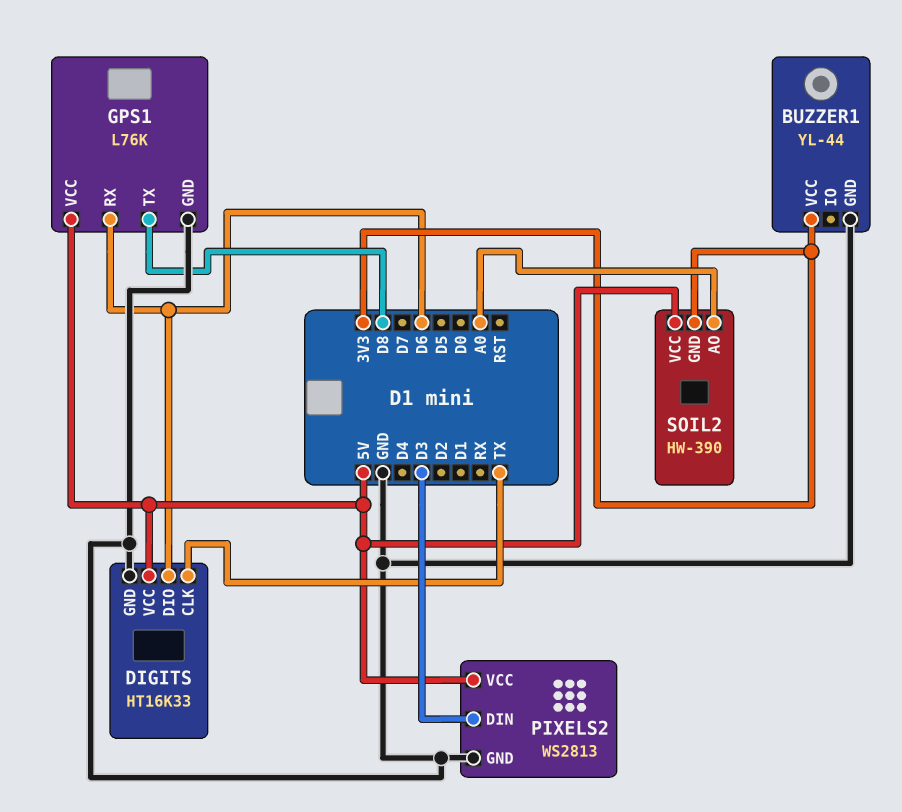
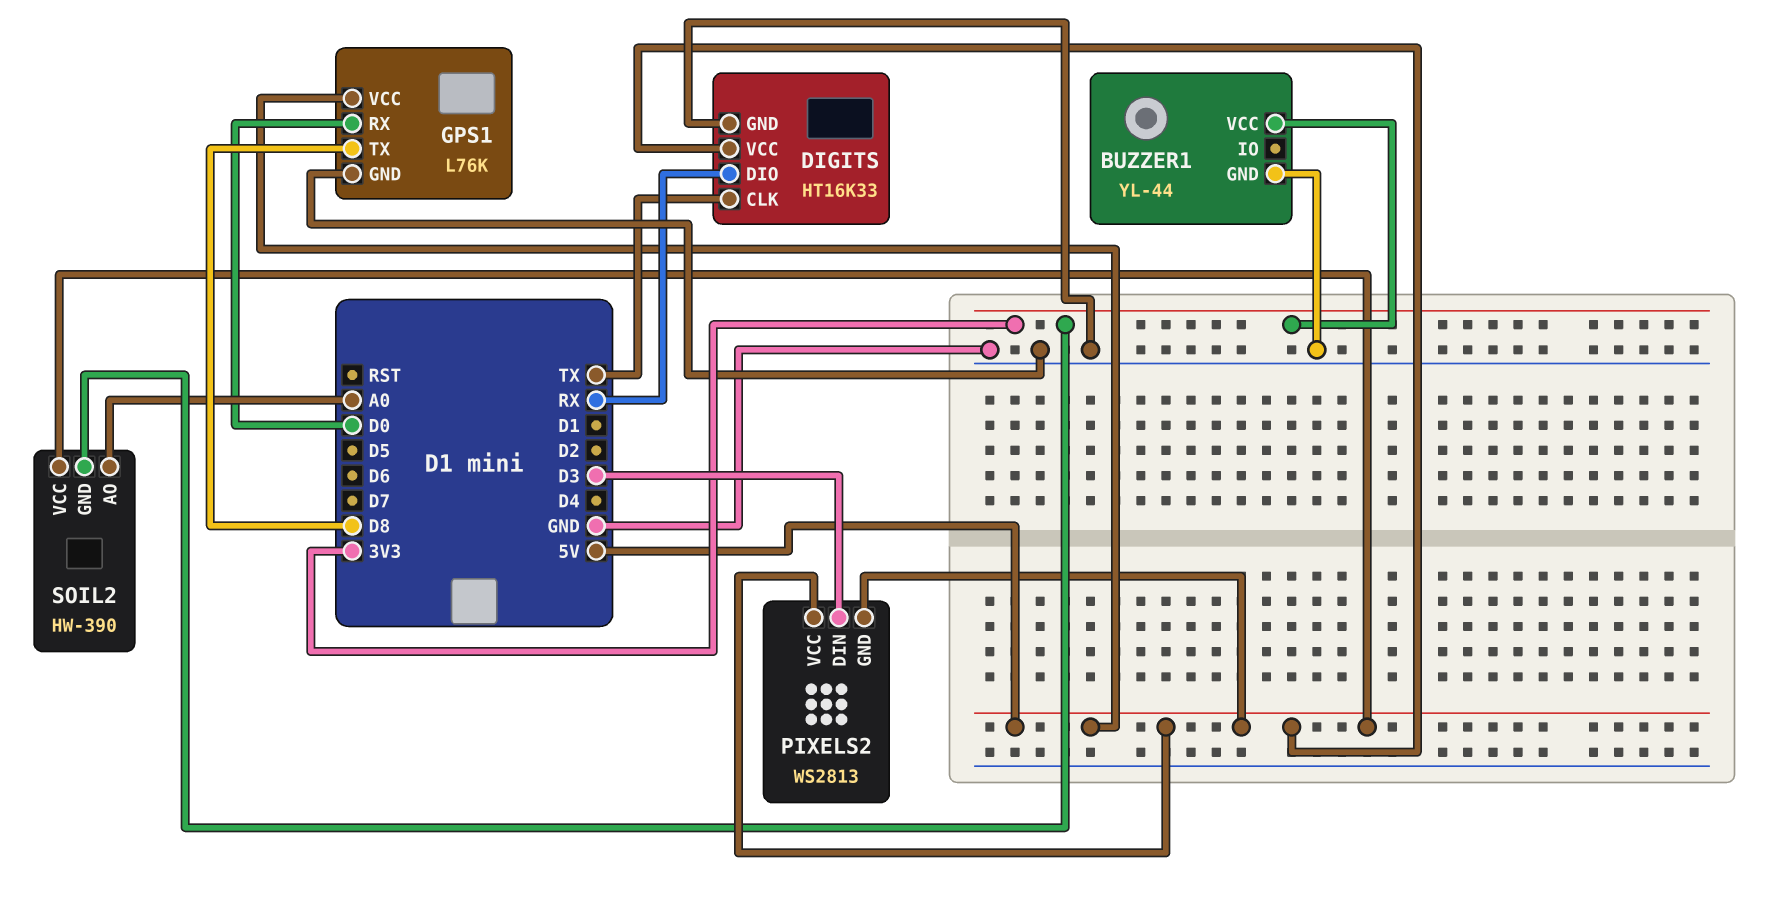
DIGITS pin DIO: D6 -> RX
GPS1 pin RX: D6 -> D0
PIXELS2 pin GND: GND -> 5V

